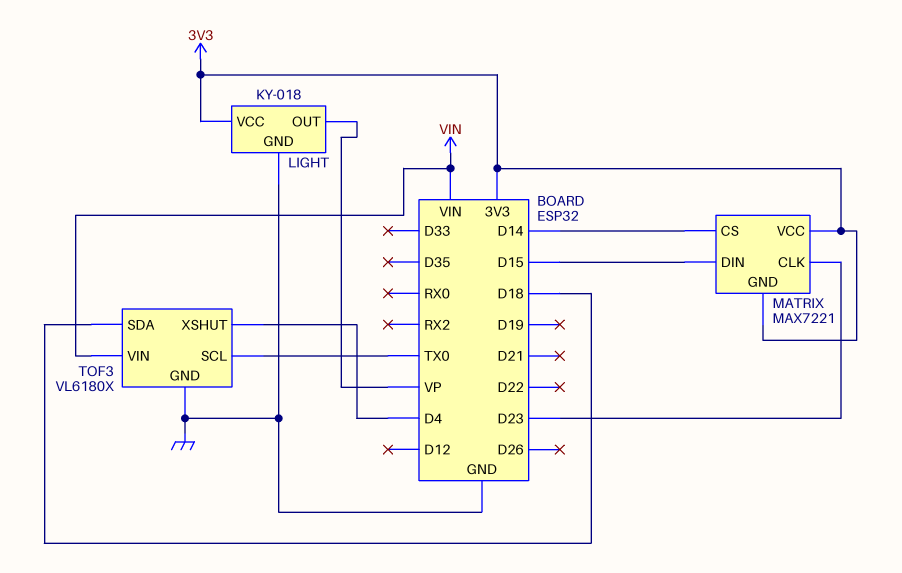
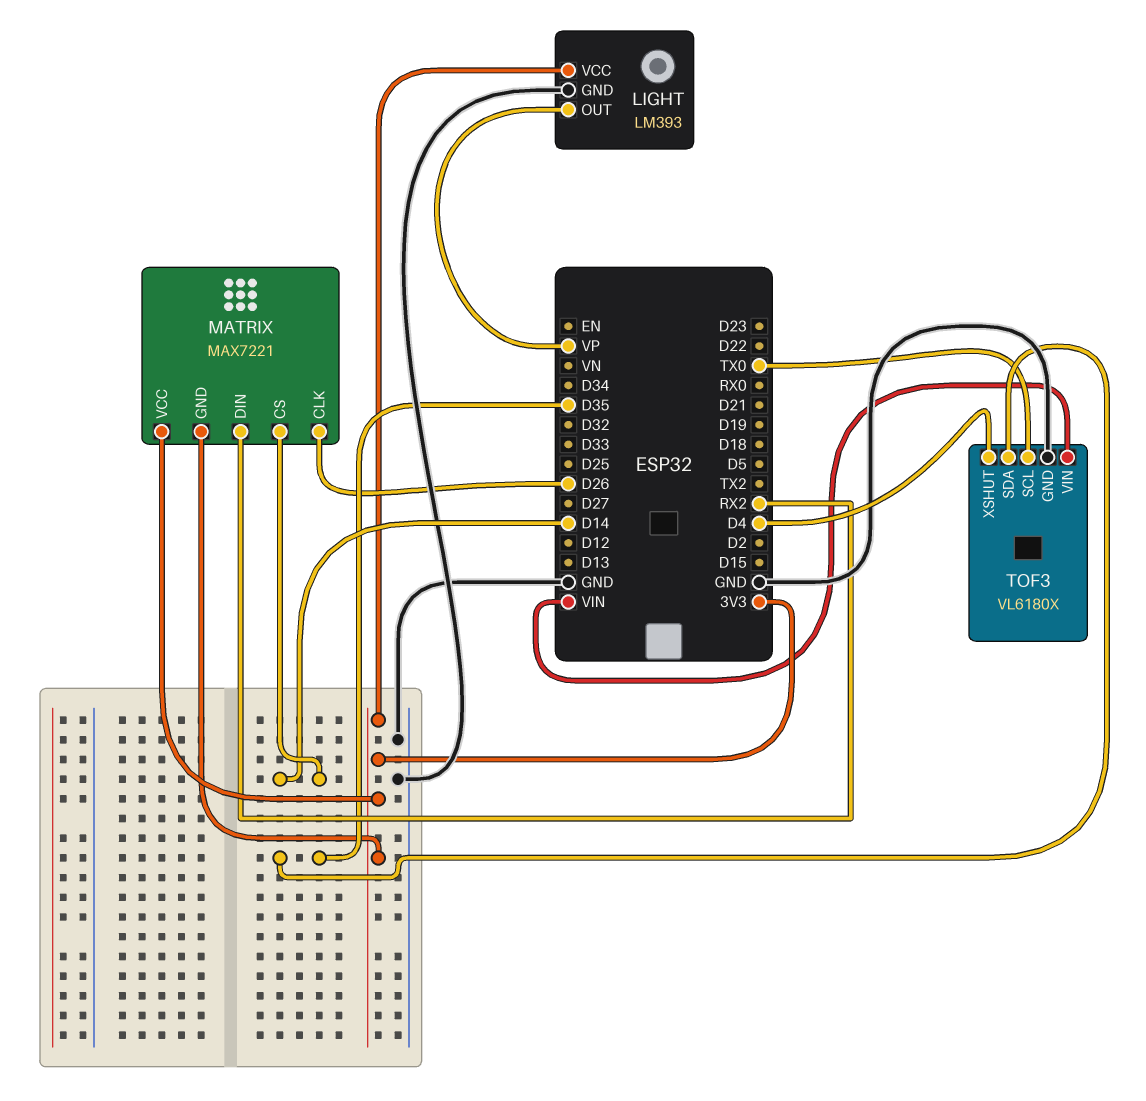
LIGHT: KY-018 -> LM393
MATRIX pin CLK: D23 -> D26
MATRIX pin DIN: D15 -> RX2
TOF3 pin SDA: D18 -> D35

